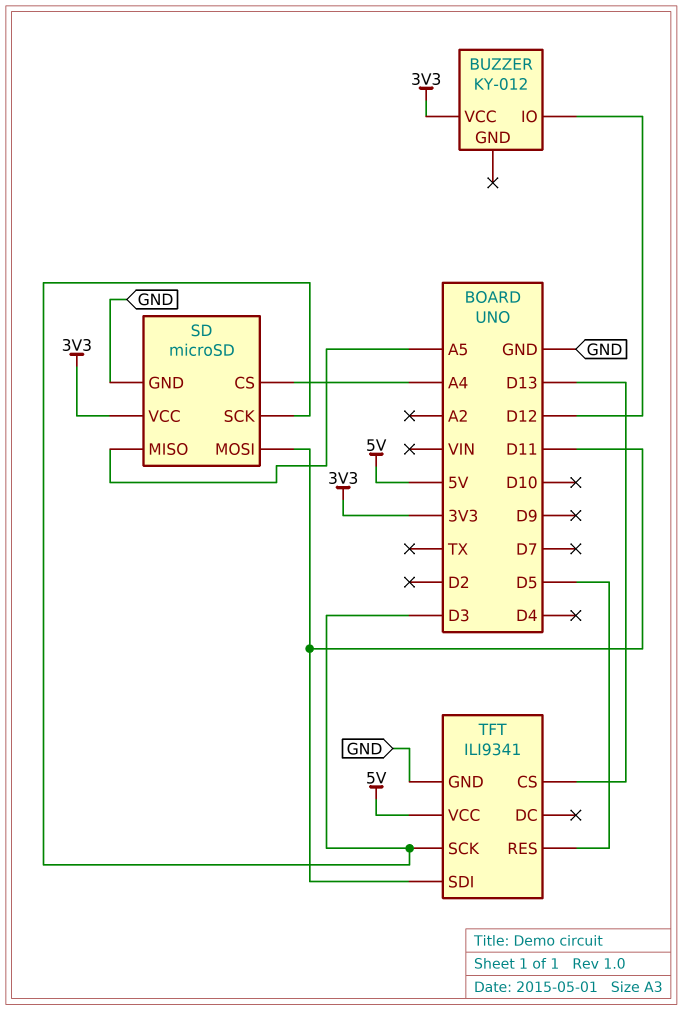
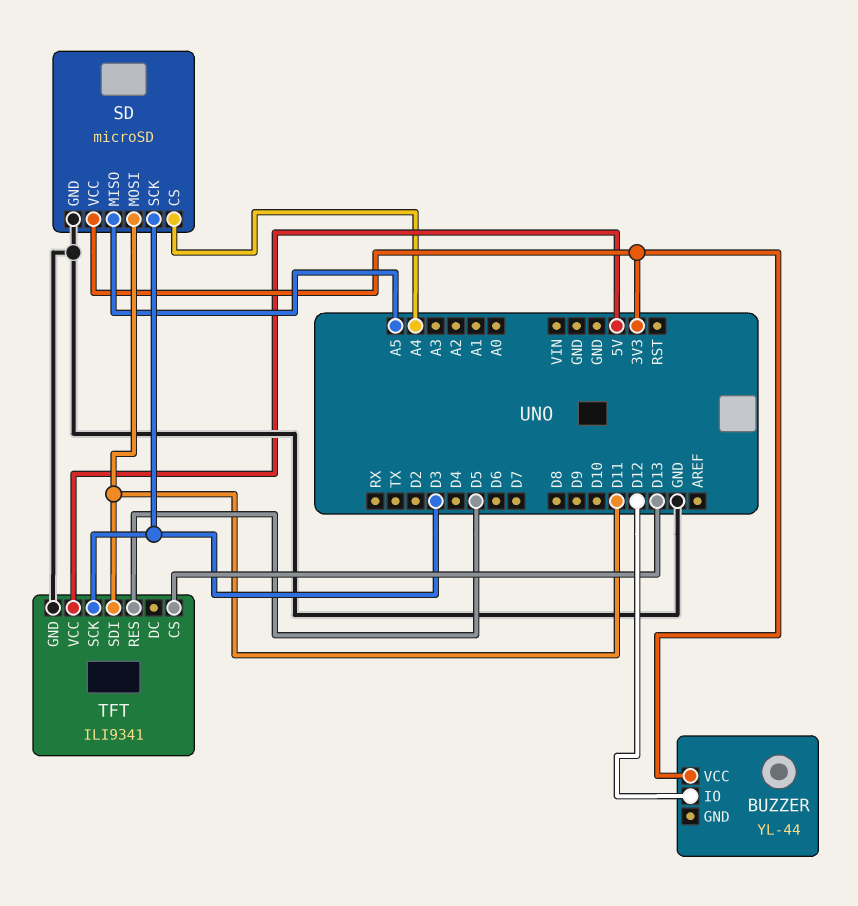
BUZZER: KY-012 -> YL-44

